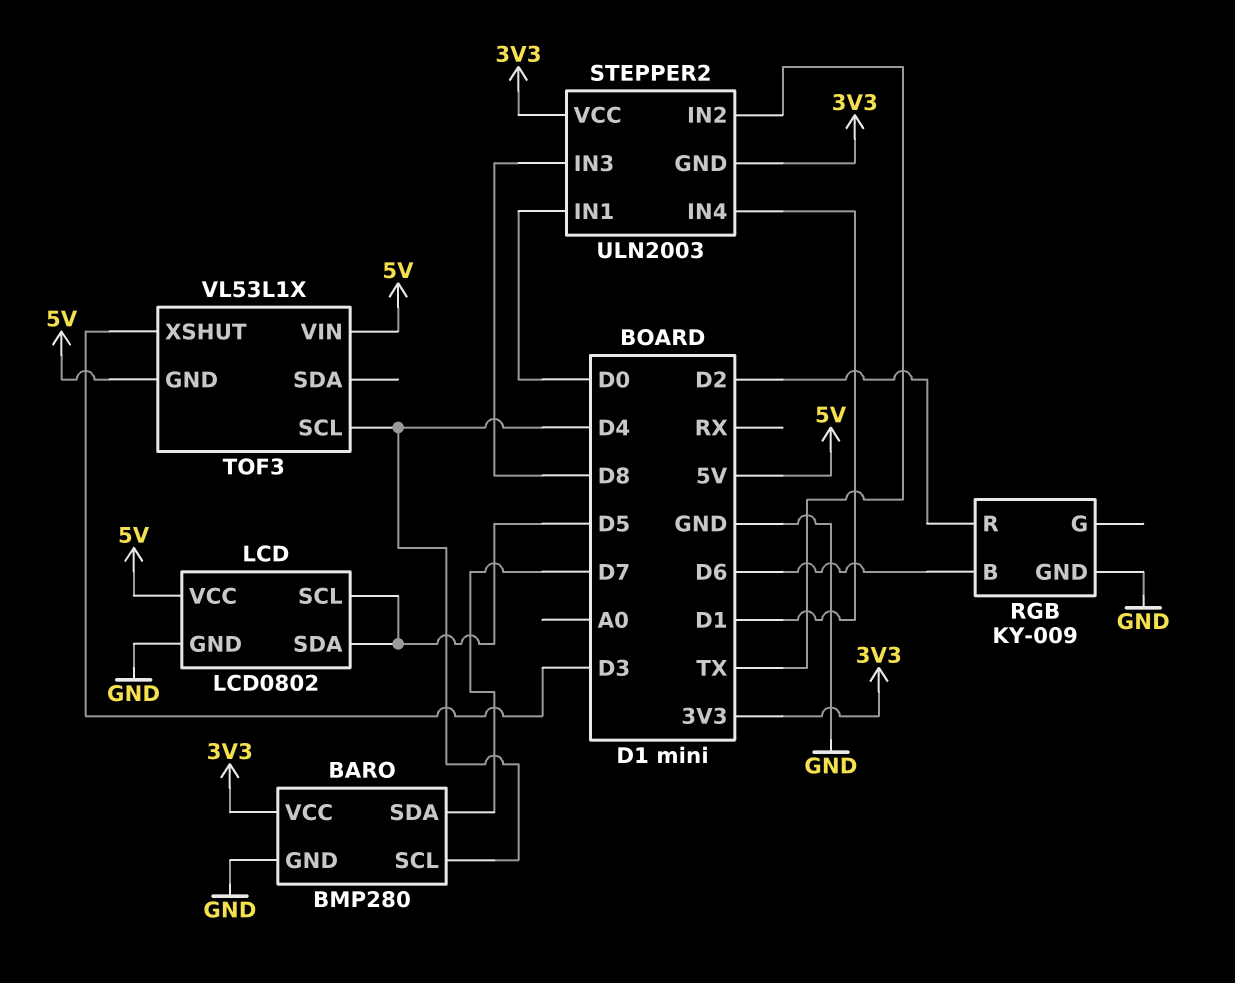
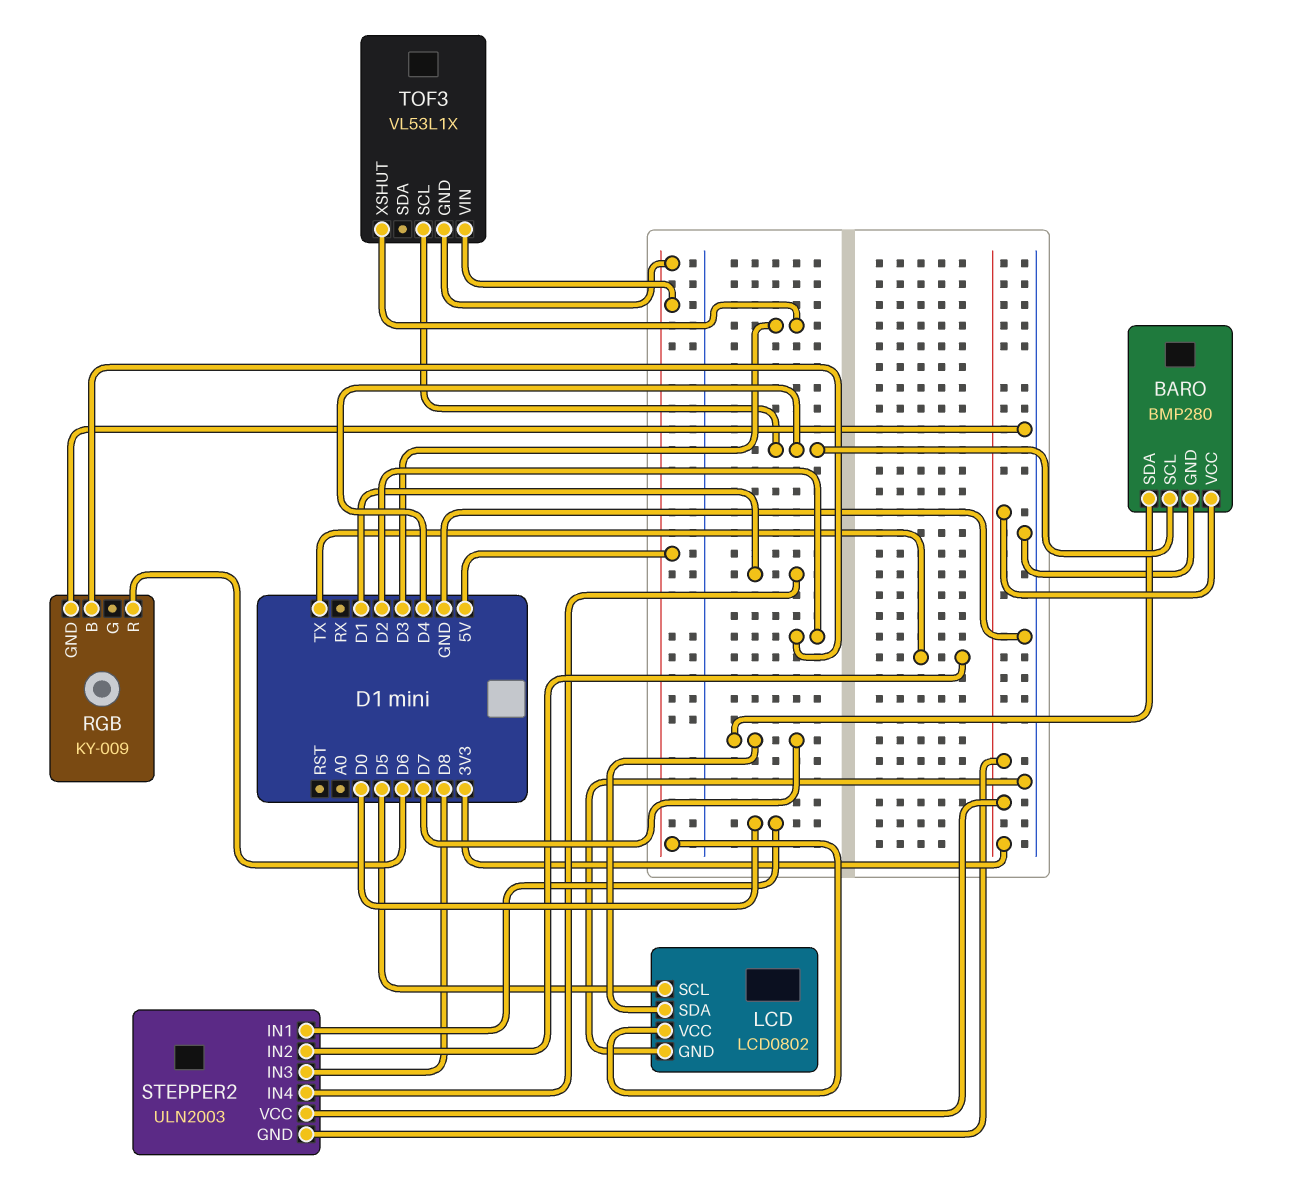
LCD pin SDA: D5 -> D7
RGB pin B: D6 -> D2
RGB pin R: D2 -> D6

